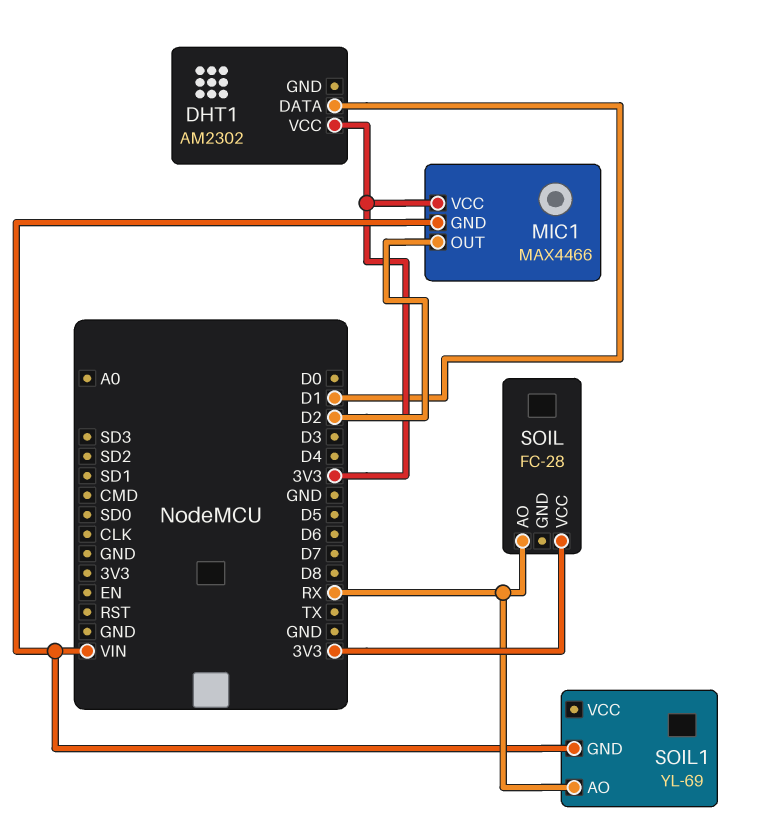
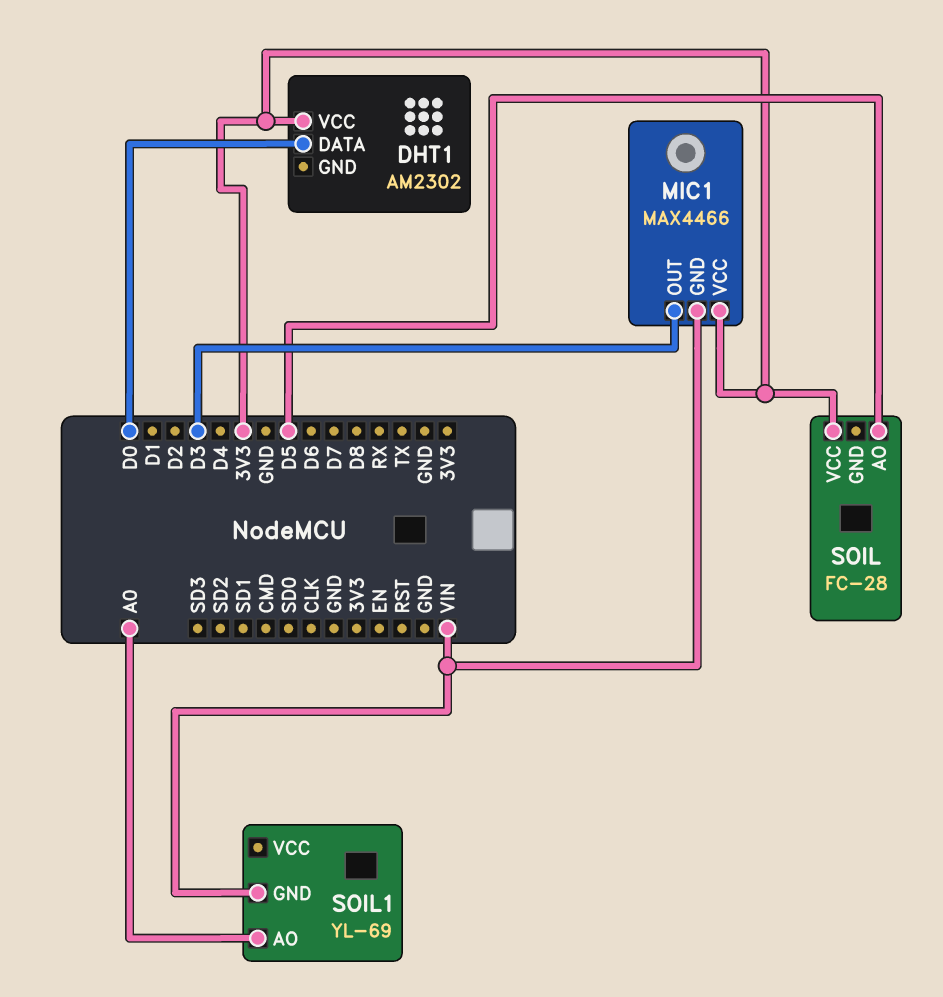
DHT1 pin DATA: D1 -> D0
MIC1 pin OUT: D2 -> D3
SOIL pin AO: RX -> D5
SOIL1 pin AO: RX -> A0

